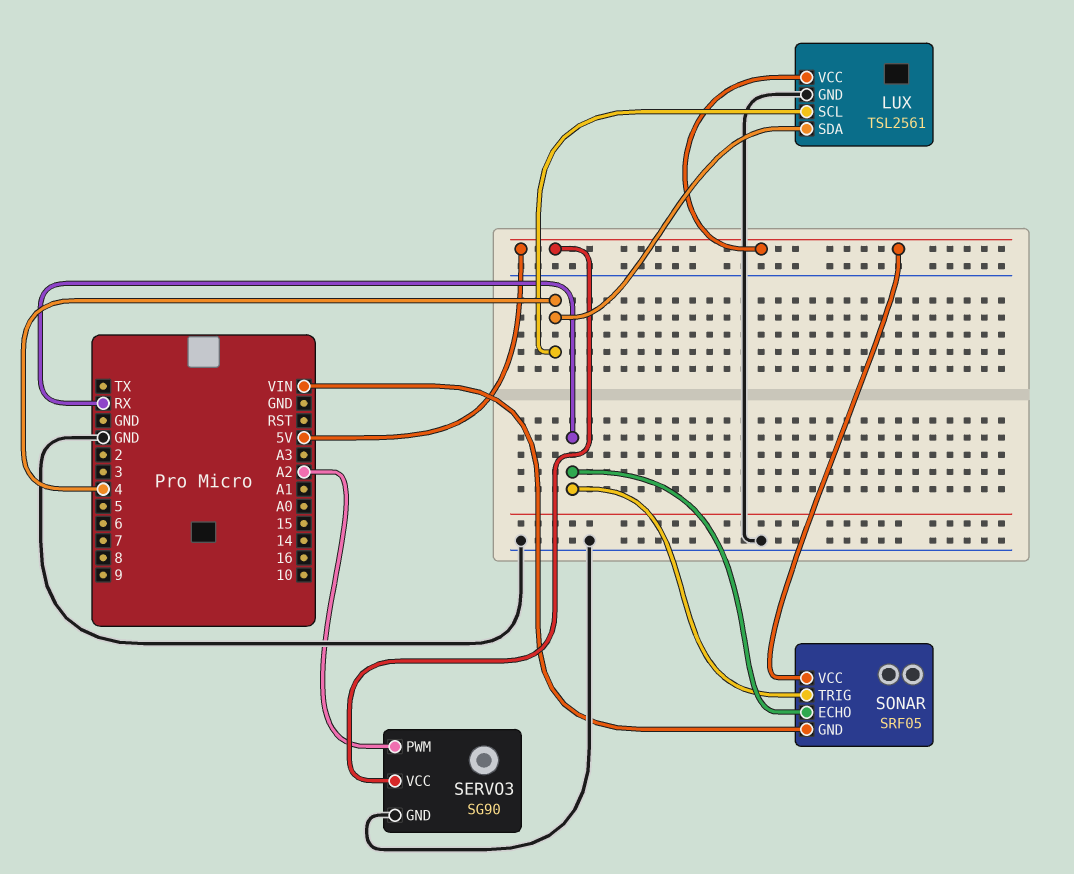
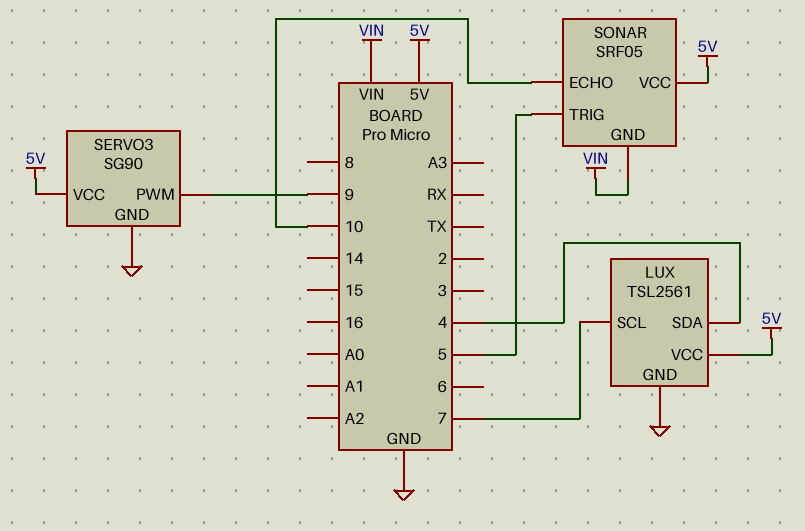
LUX pin SCL: 4 -> 7
SERVO3 pin PWM: A2 -> 9
SONAR pin ECHO: RX -> 10
SONAR pin TRIG: RX -> 5

